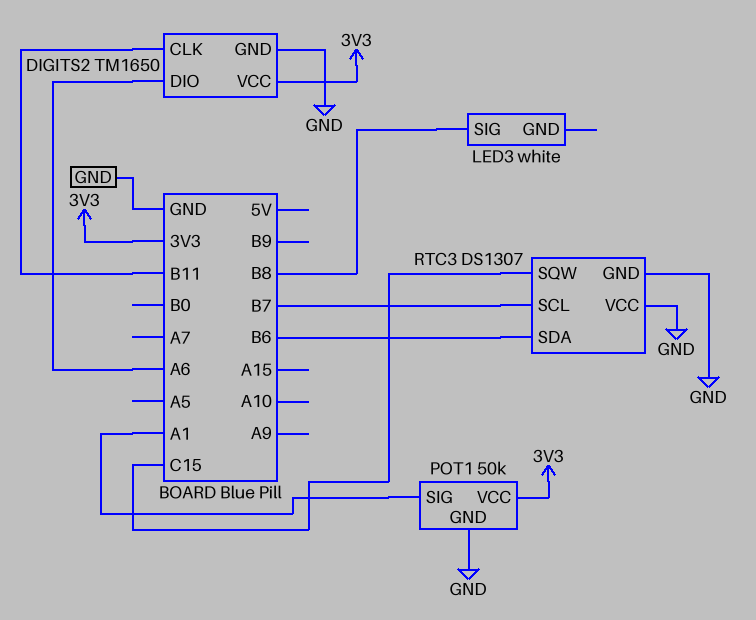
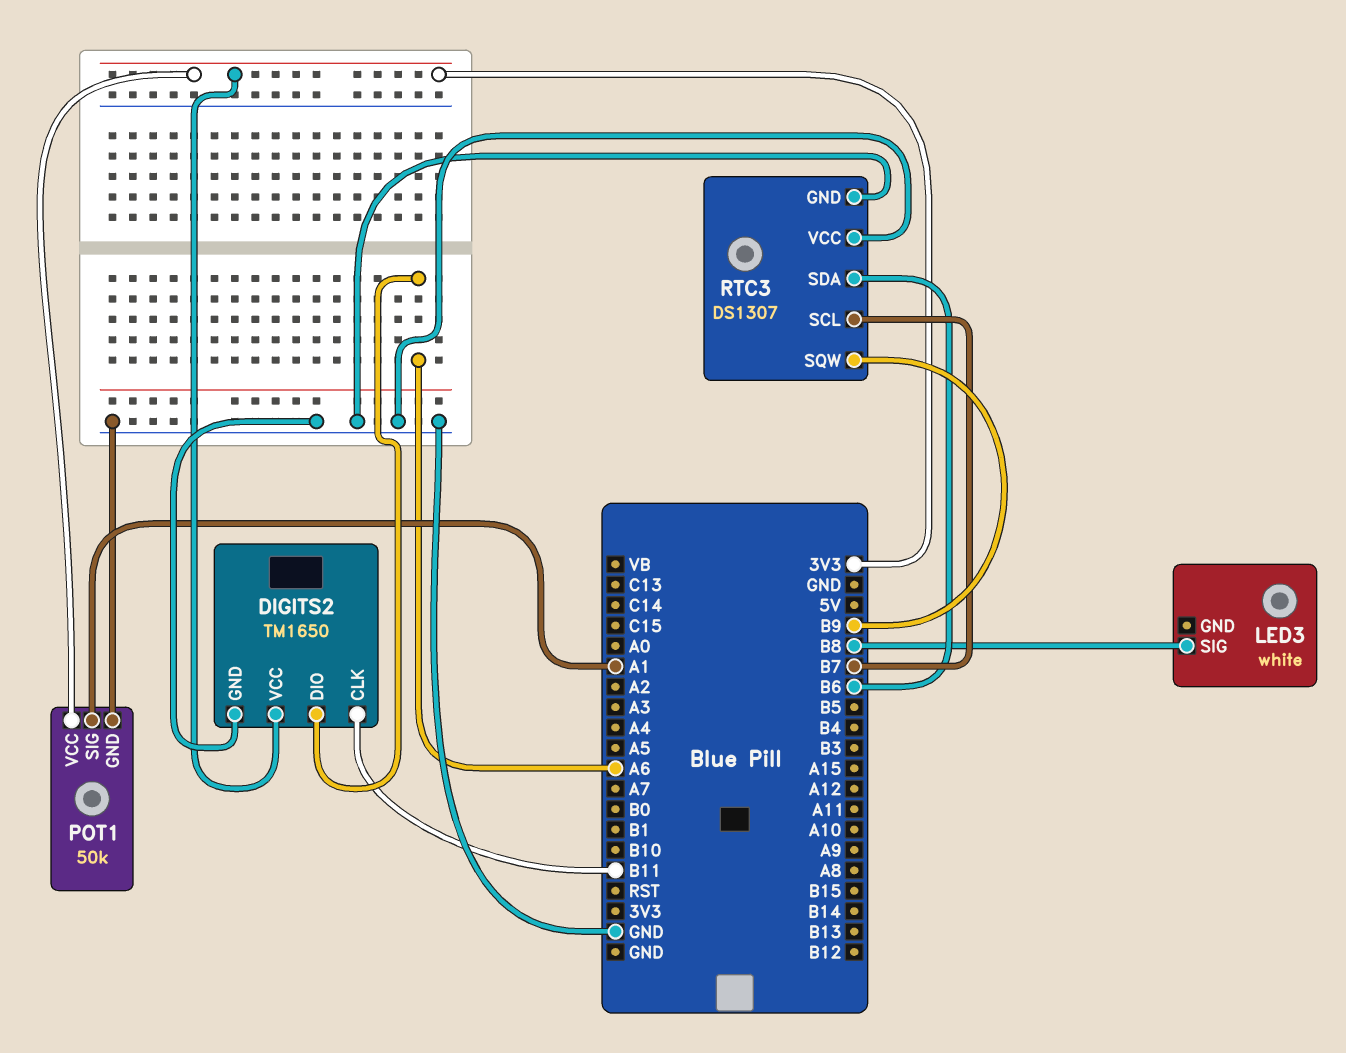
RTC3 pin SQW: C15 -> B9

